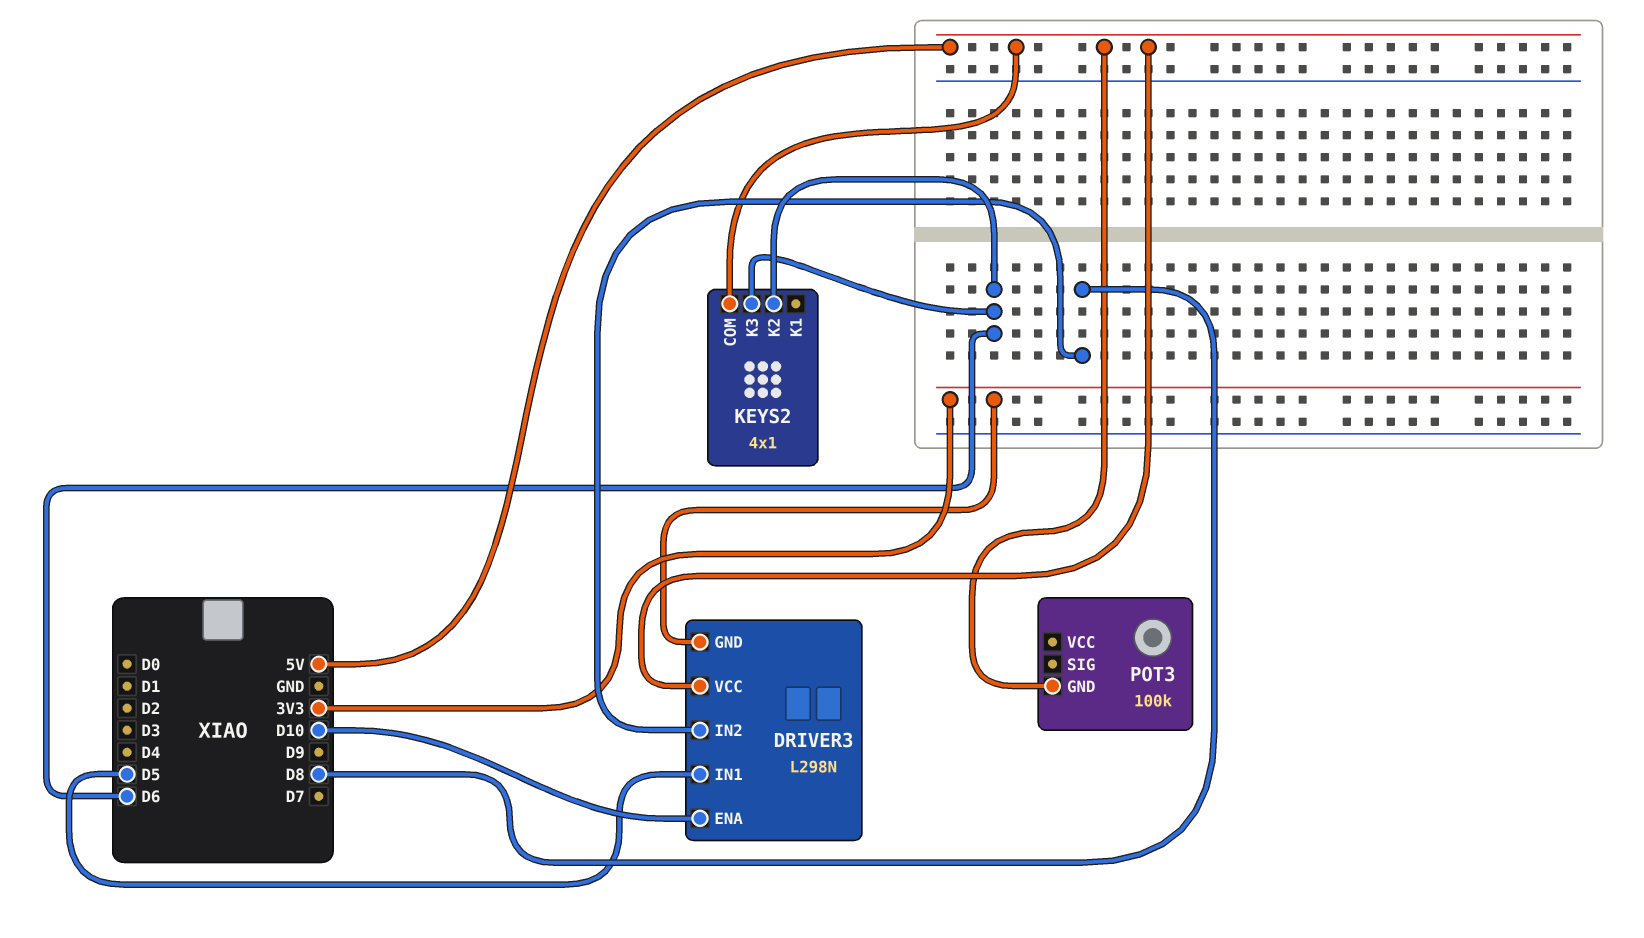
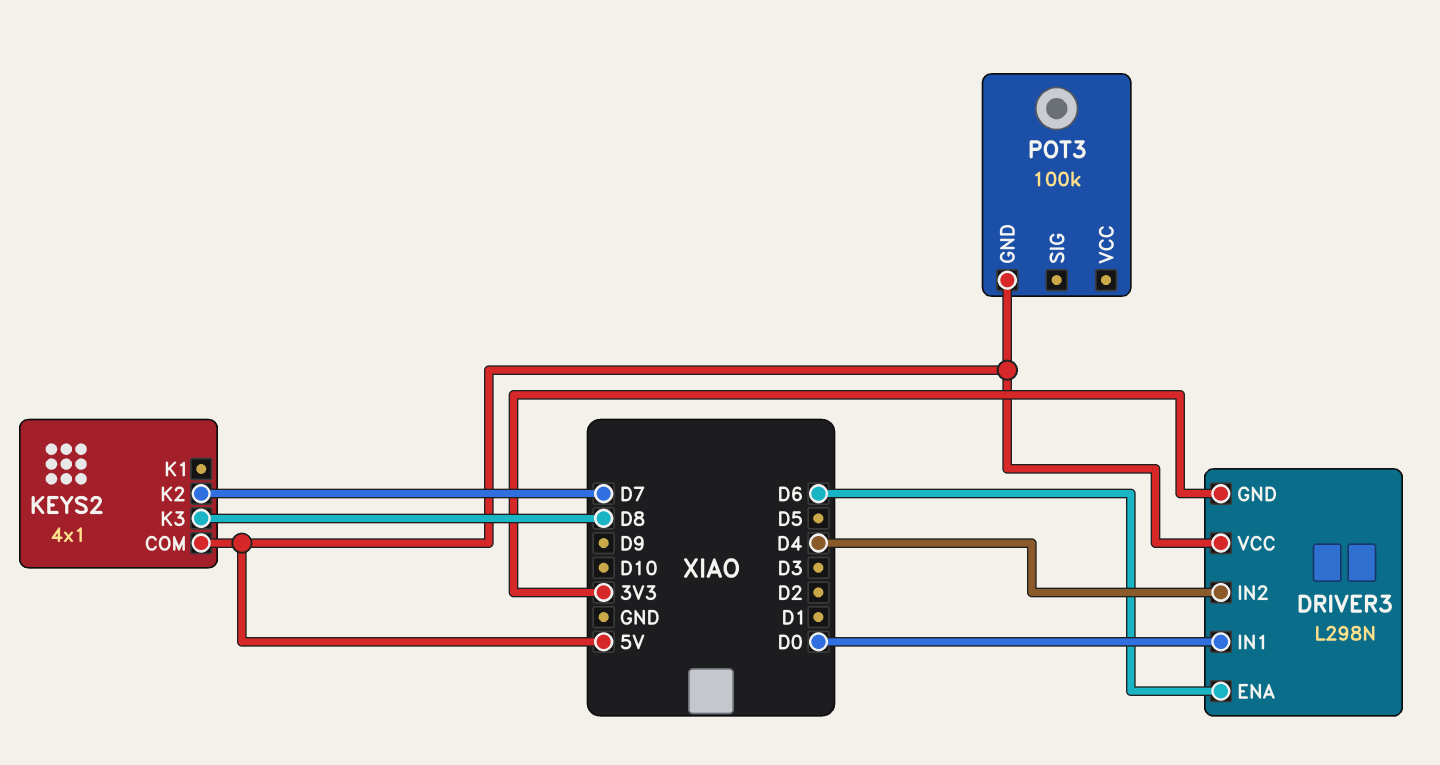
DRIVER3 pin ENA: D10 -> D6
DRIVER3 pin IN1: D5 -> D0
DRIVER3 pin IN2: D8 -> D4
KEYS2 pin K2: D6 -> D7
KEYS2 pin K3: D6 -> D8

